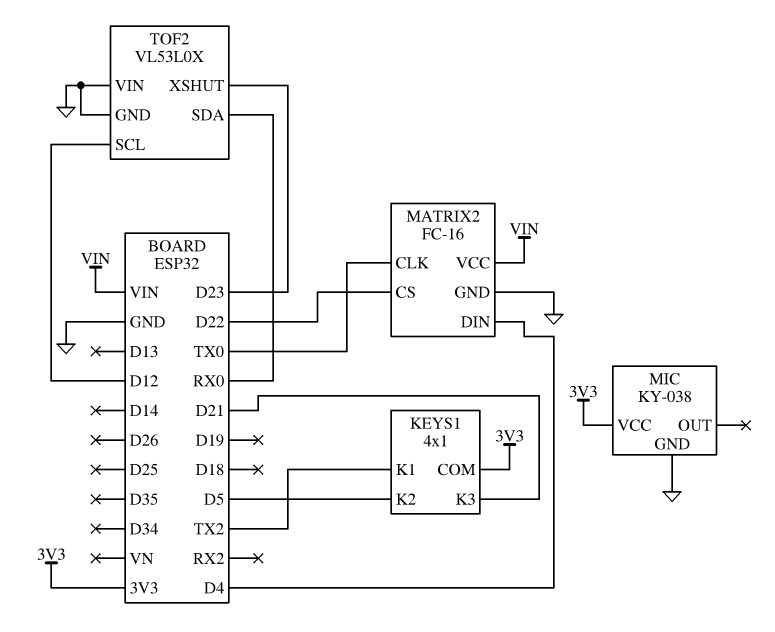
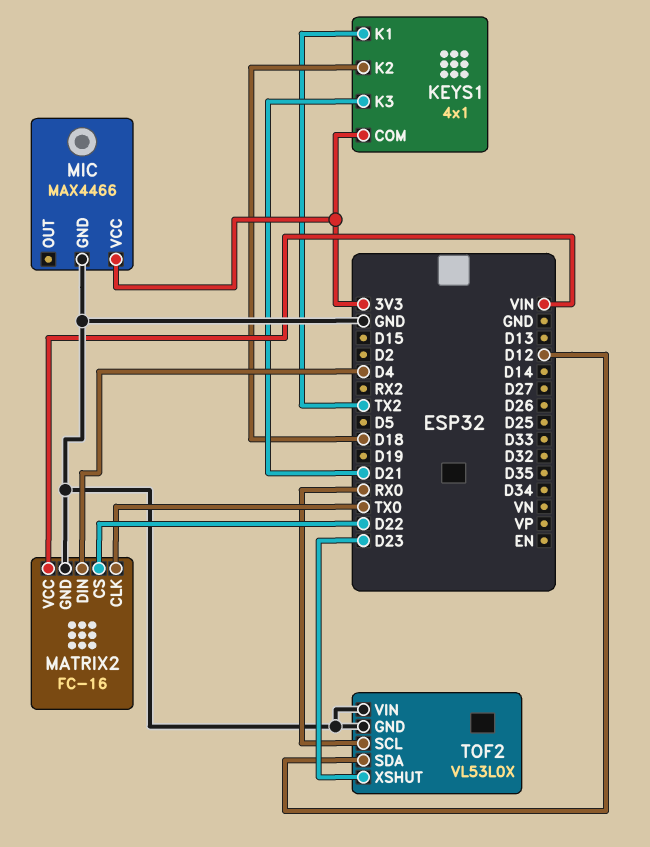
KEYS1 pin K2: D5 -> D18
MIC: KY-038 -> MAX4466
TOF2 pin SCL: D12 -> RX0
TOF2 pin SDA: RX0 -> D12

